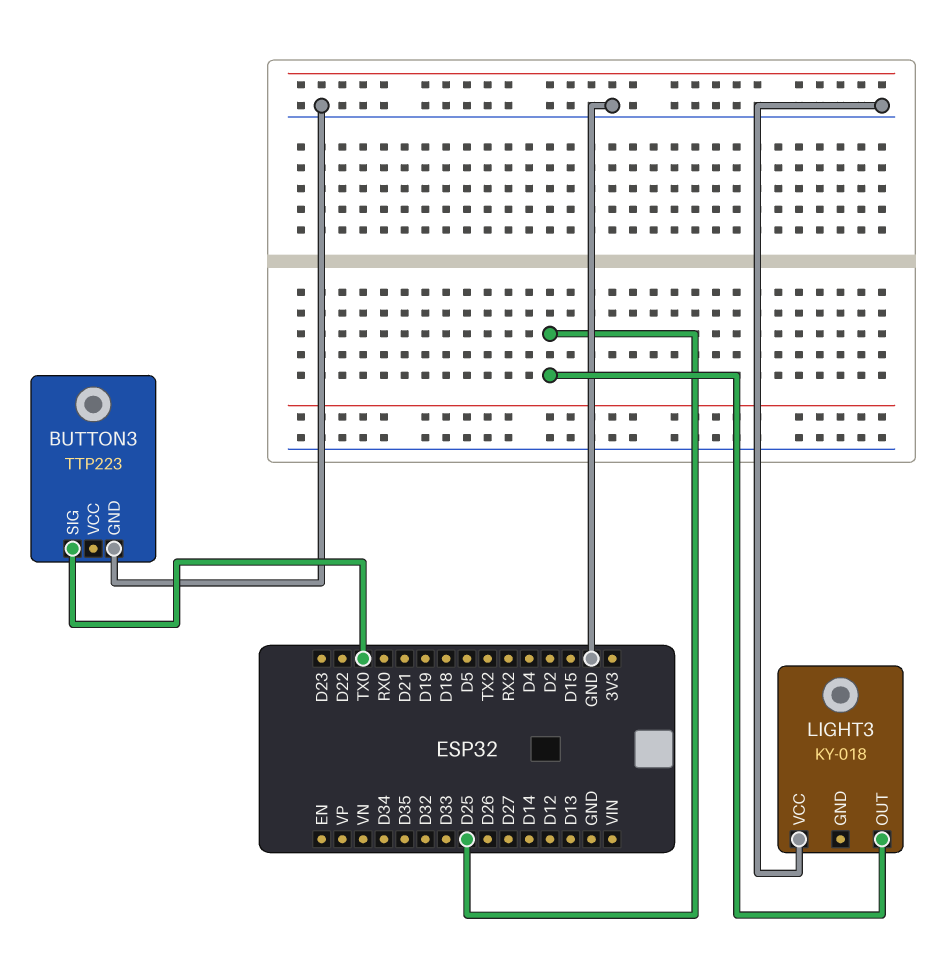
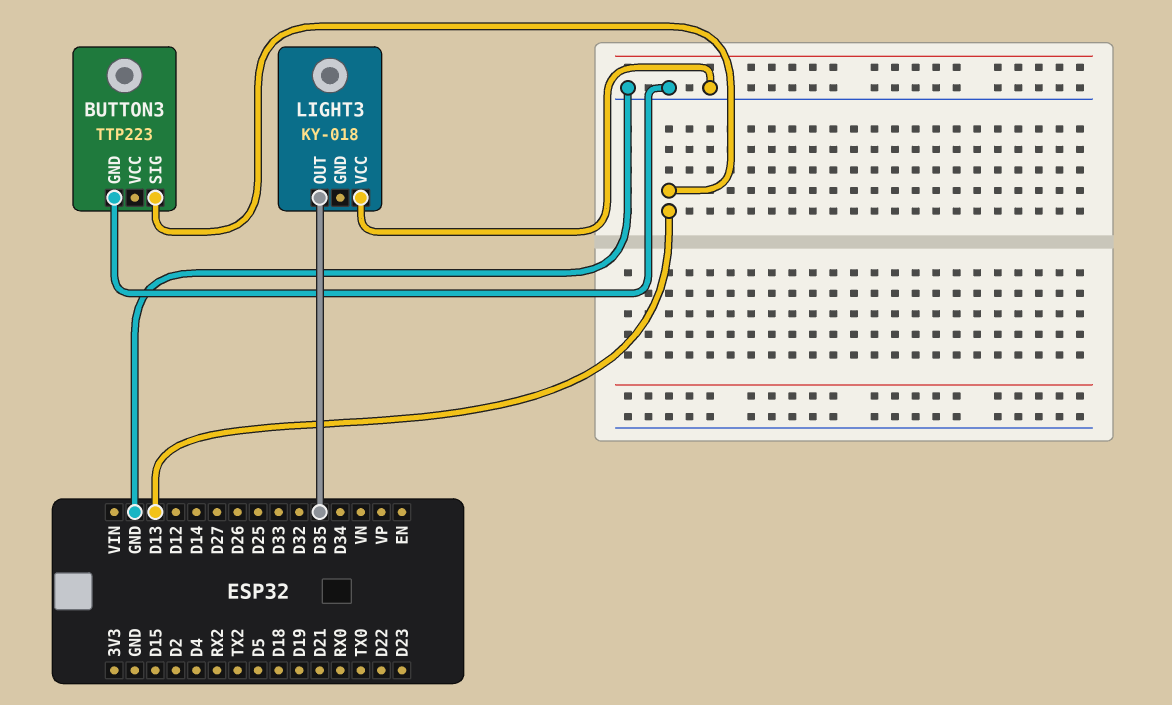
BUTTON3 pin SIG: TX0 -> D13
LIGHT3 pin OUT: D25 -> D35

